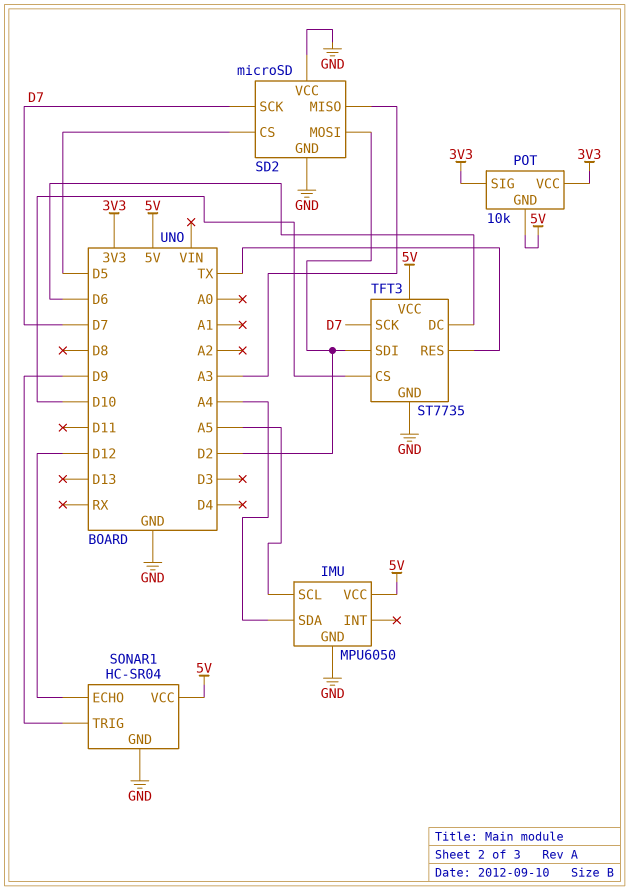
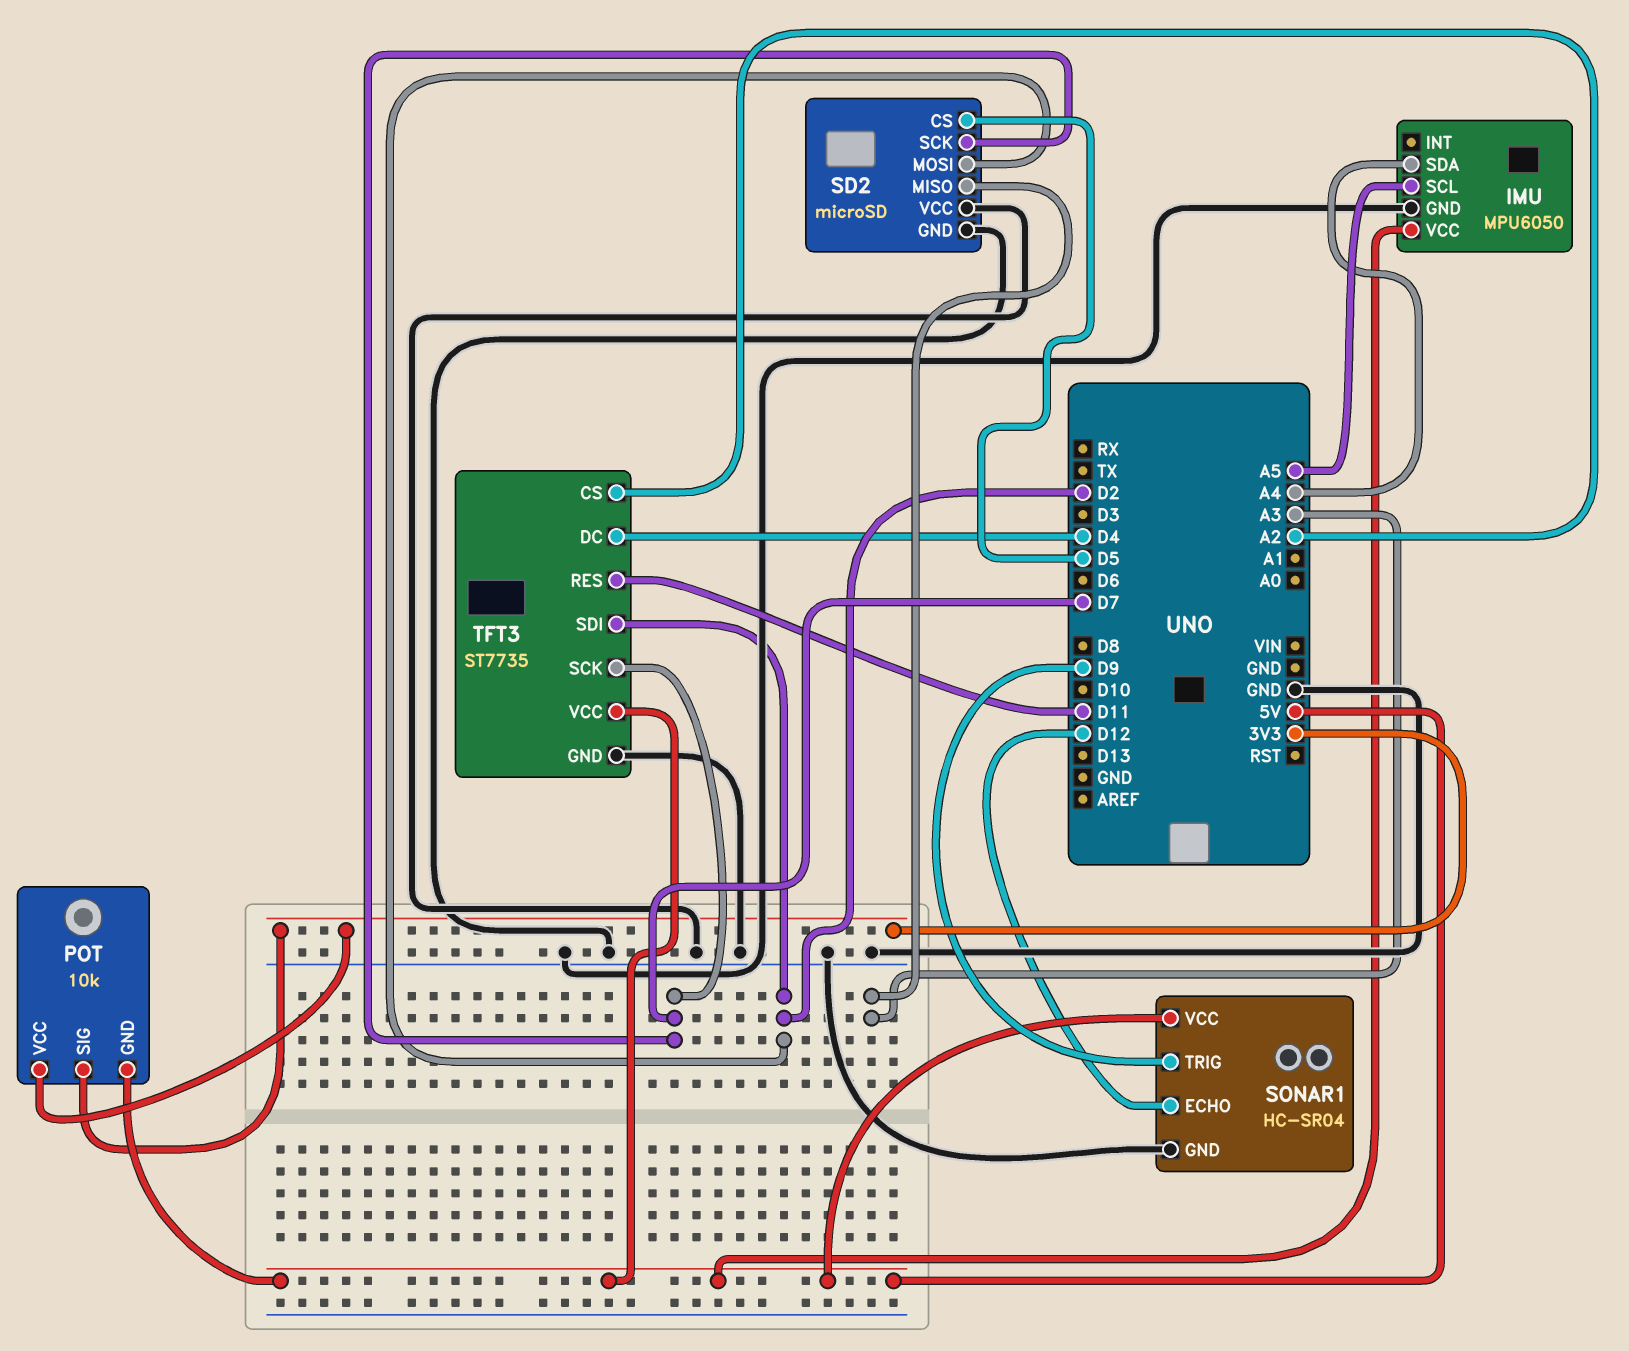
TFT3 pin CS: D10 -> A2
TFT3 pin DC: D6 -> D4
TFT3 pin RES: TX -> D11

